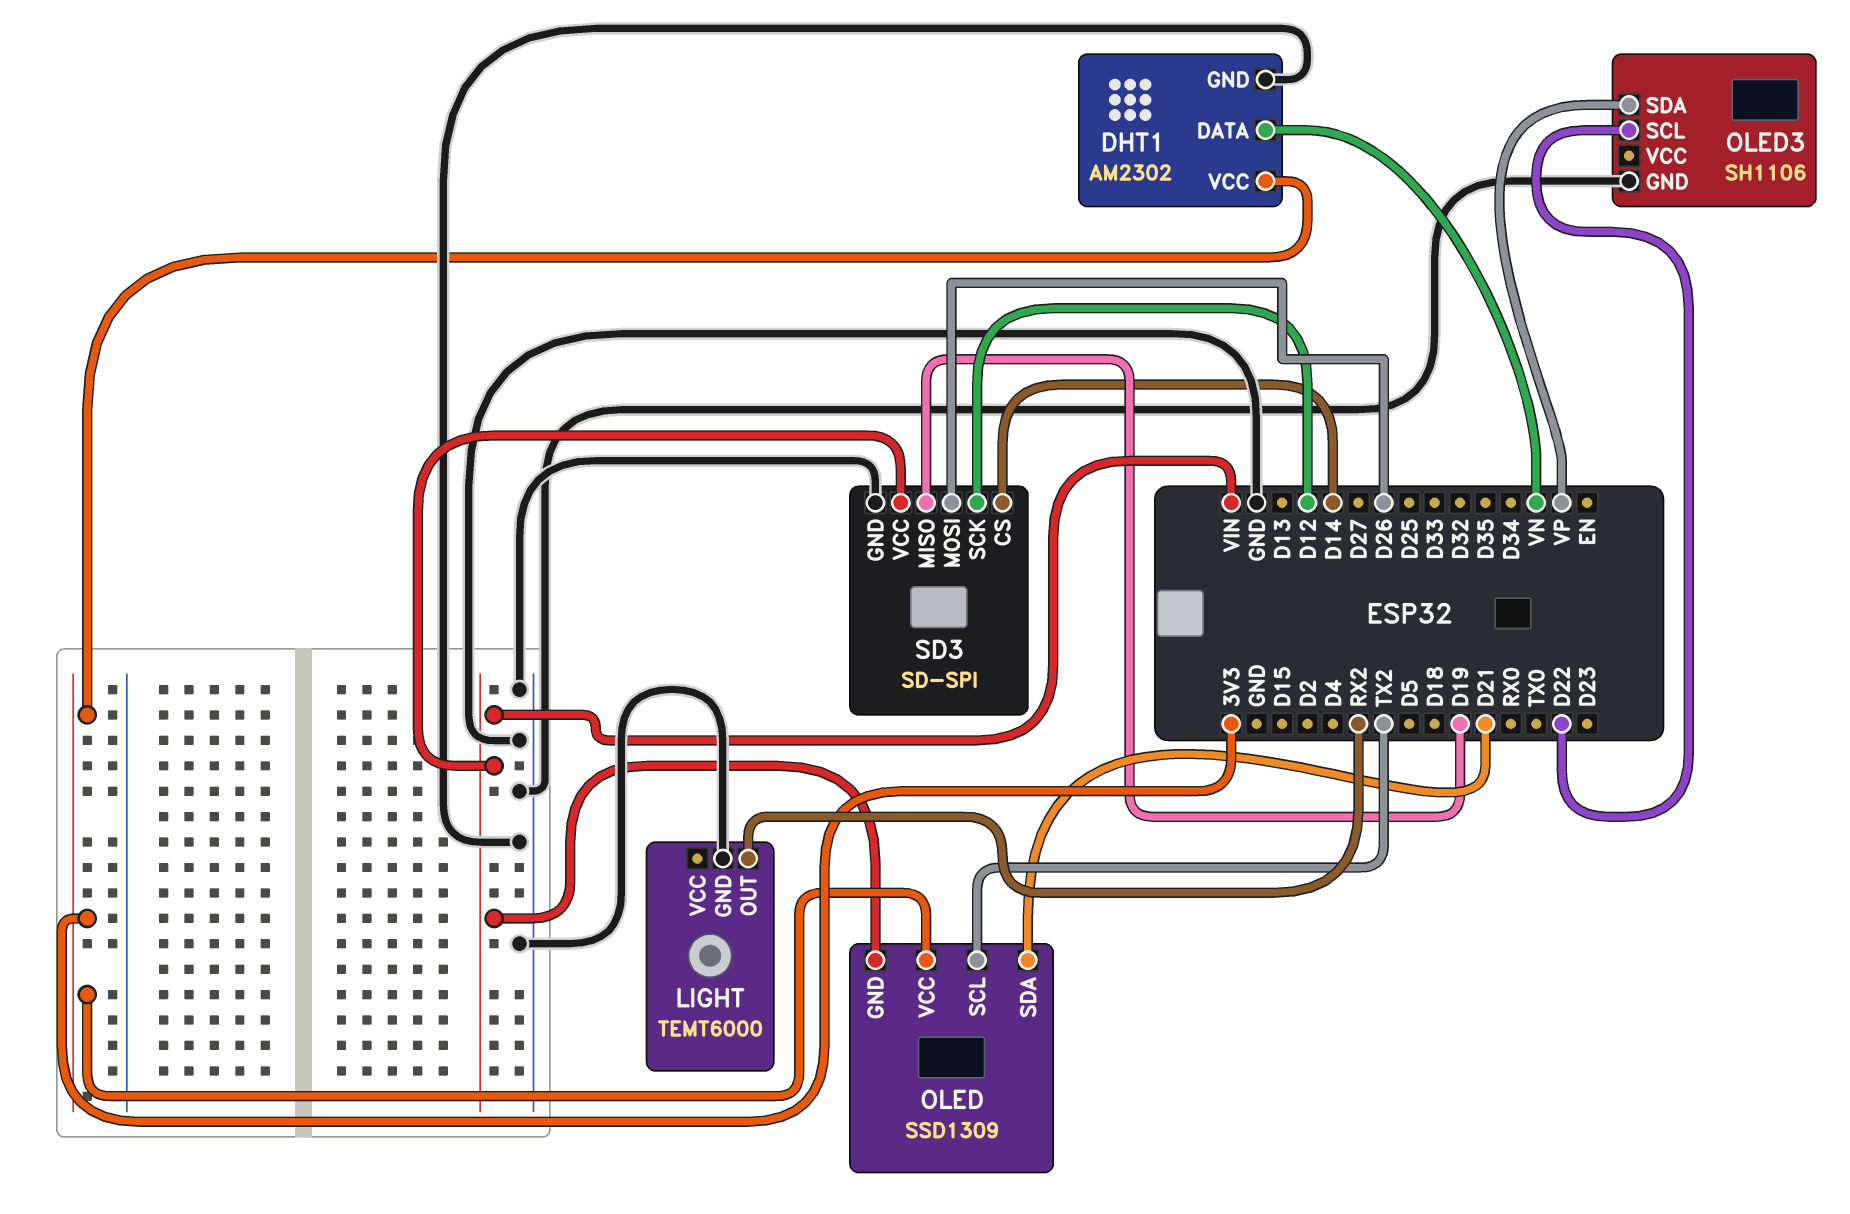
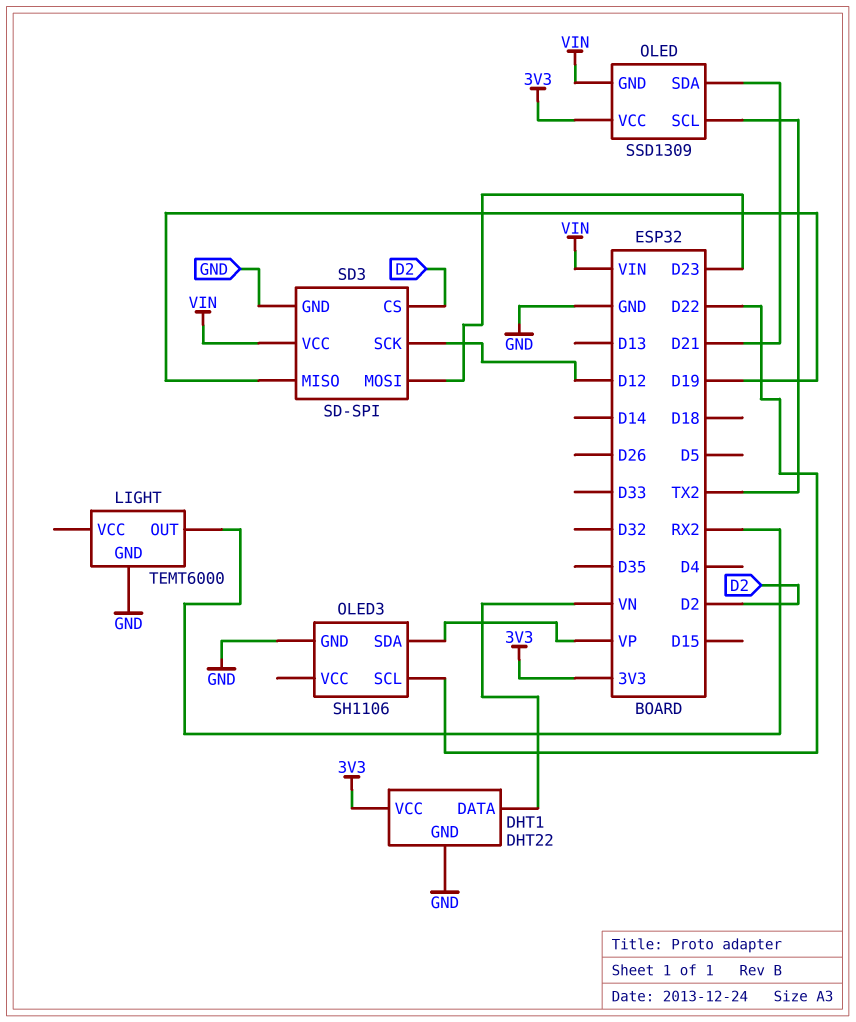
DHT1: AM2302 -> DHT22
SD3 pin CS: D14 -> D2
SD3 pin MOSI: D26 -> D23

